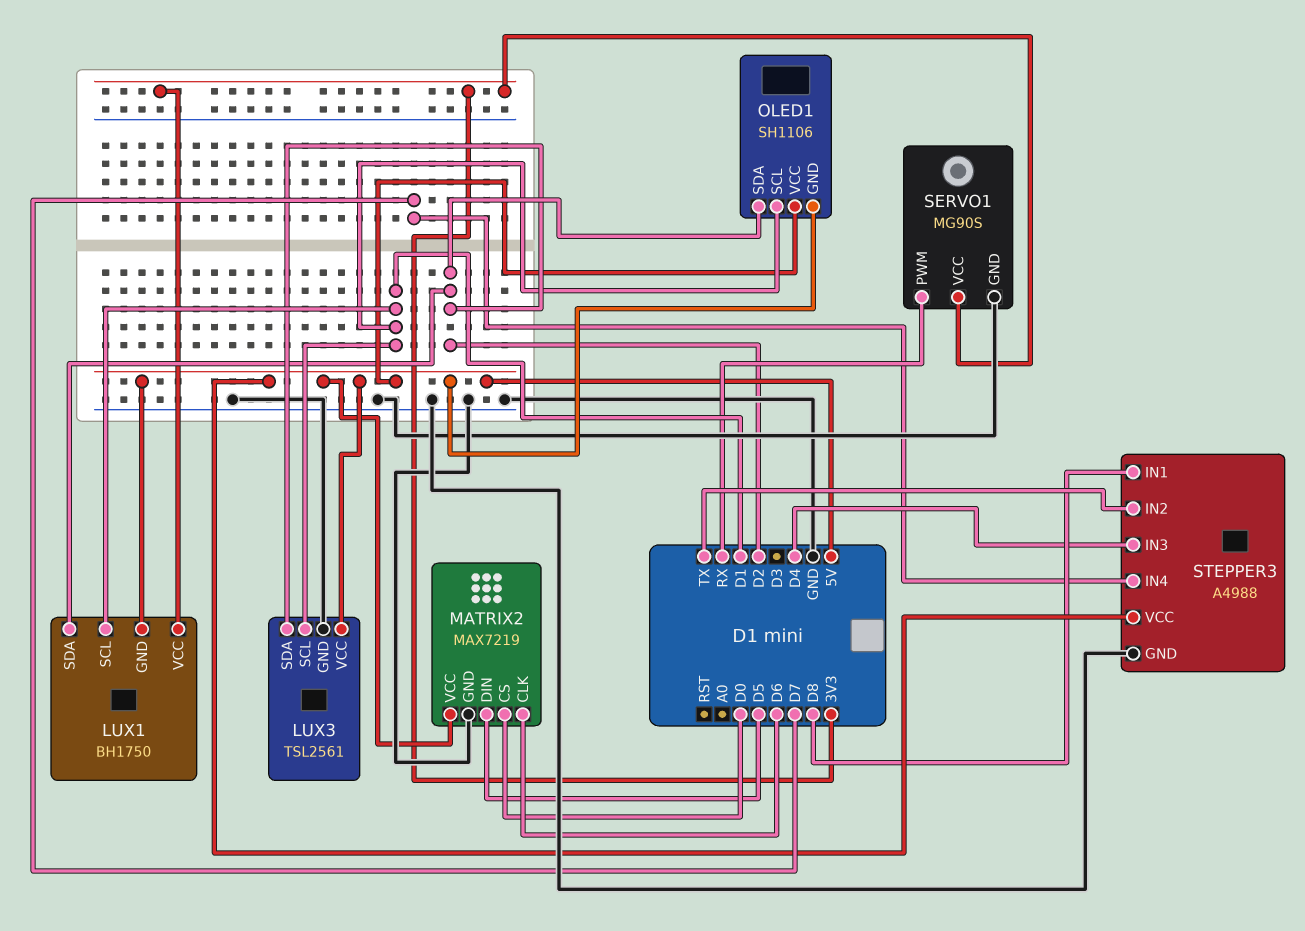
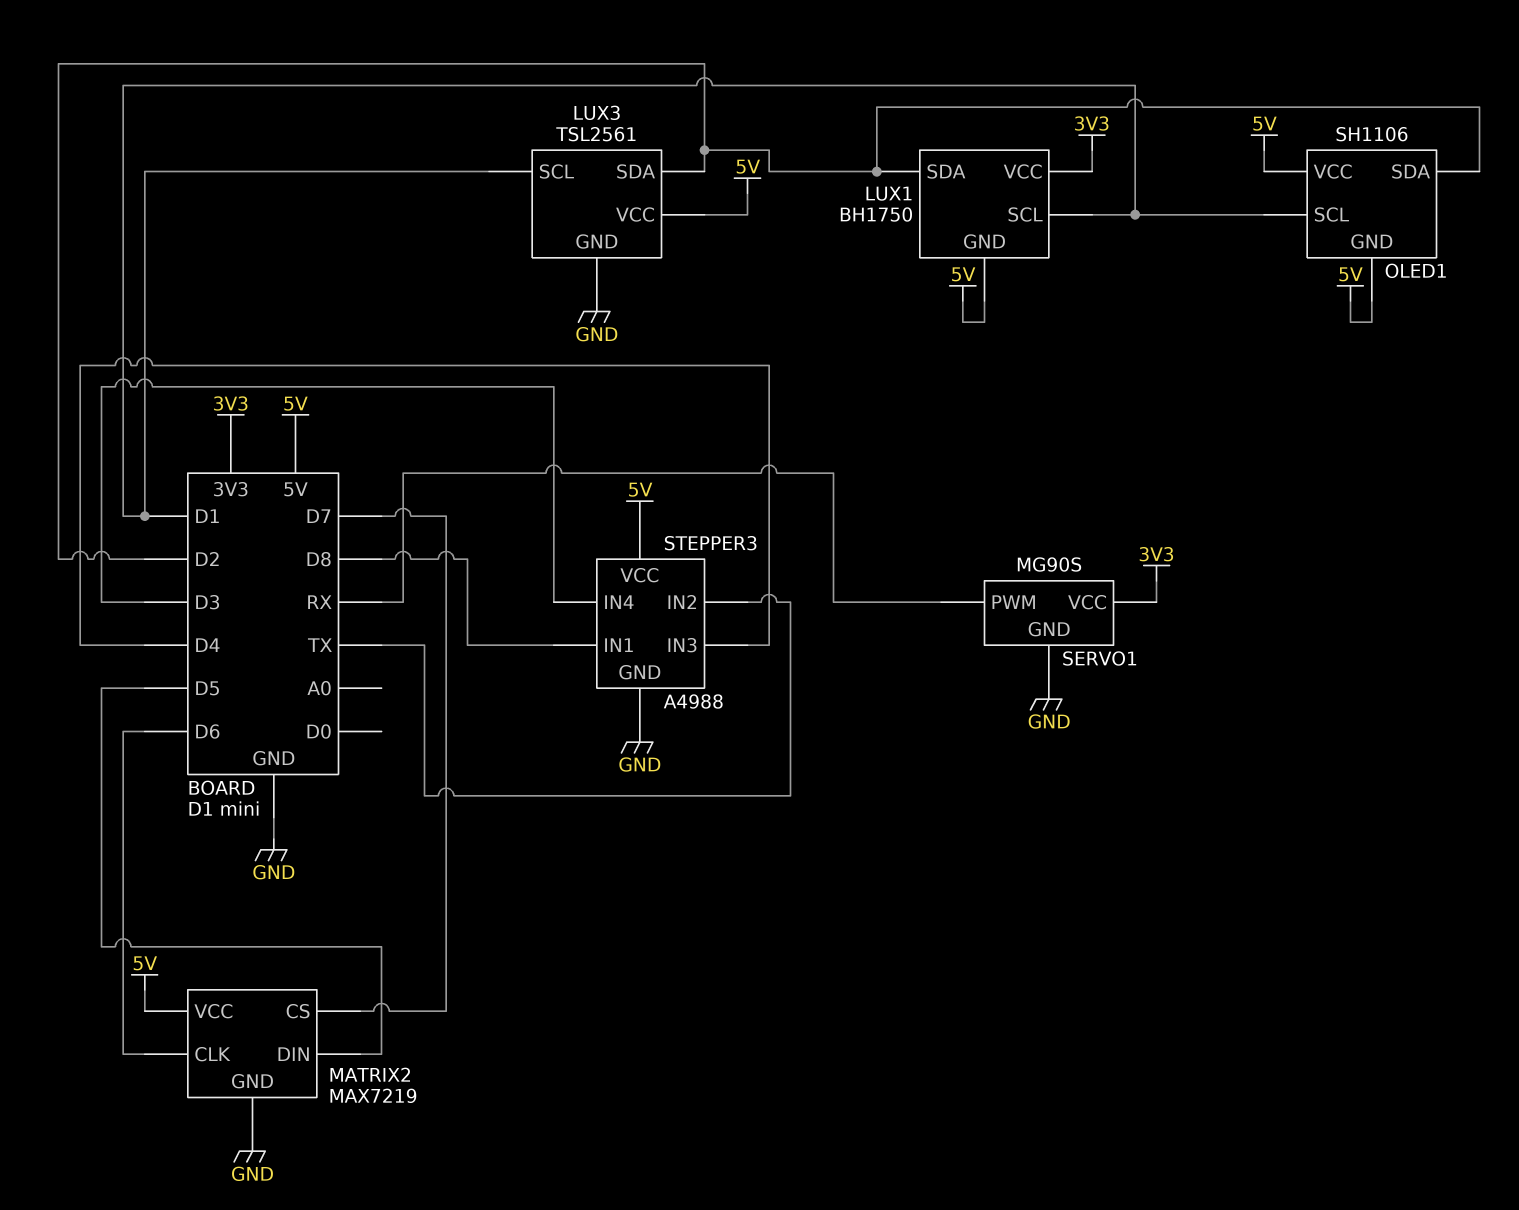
MATRIX2 pin CS: D0 -> D7
STEPPER3 pin IN4: D7 -> D3

